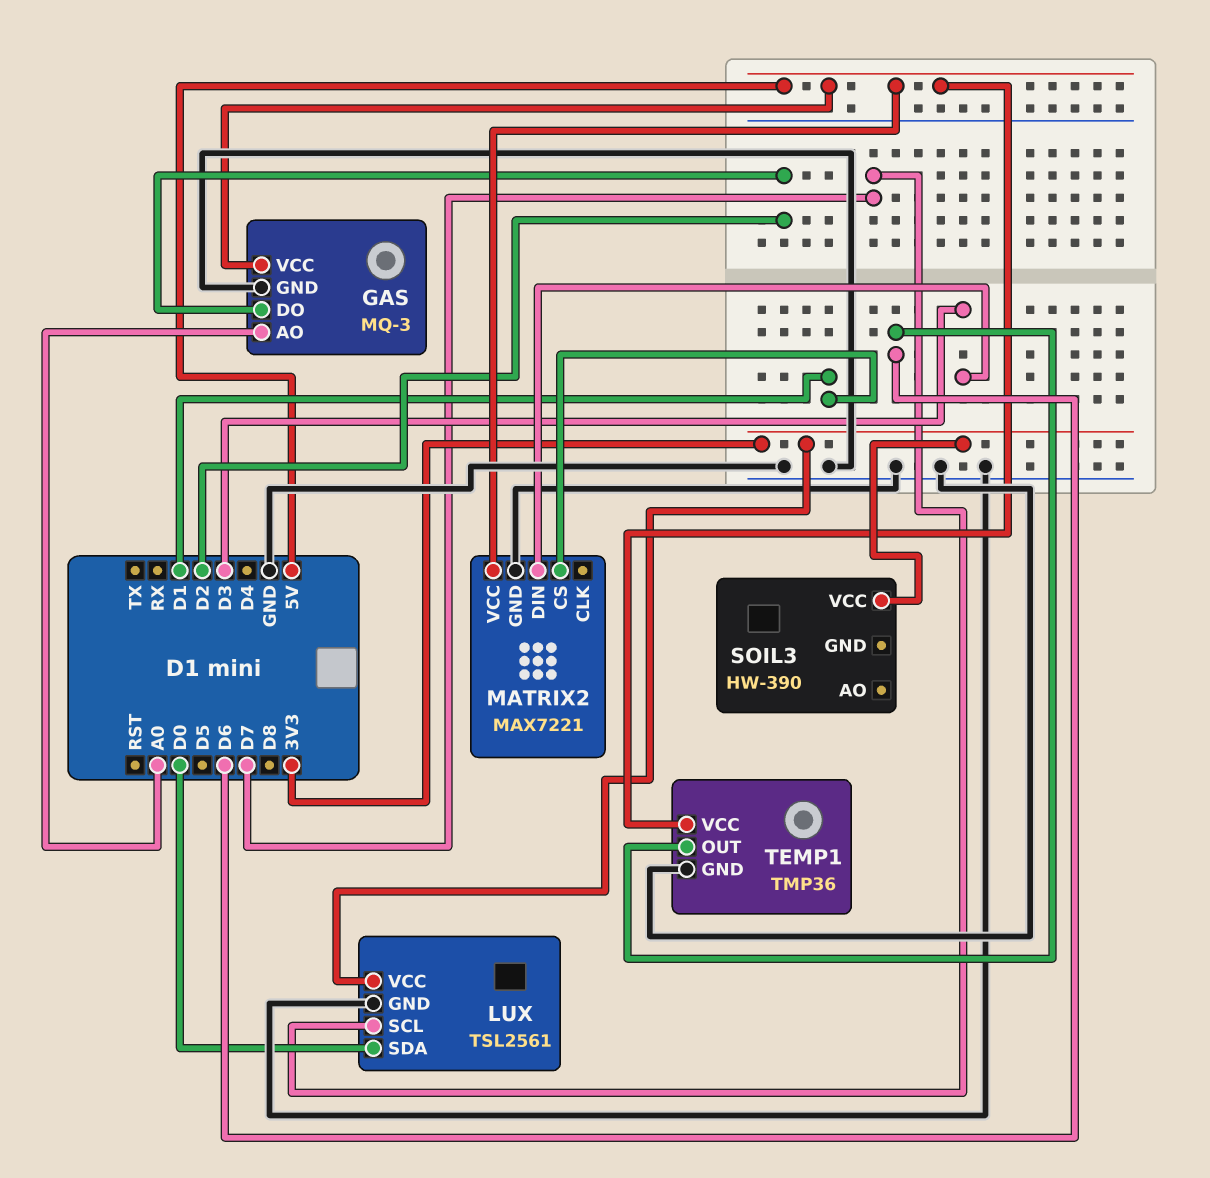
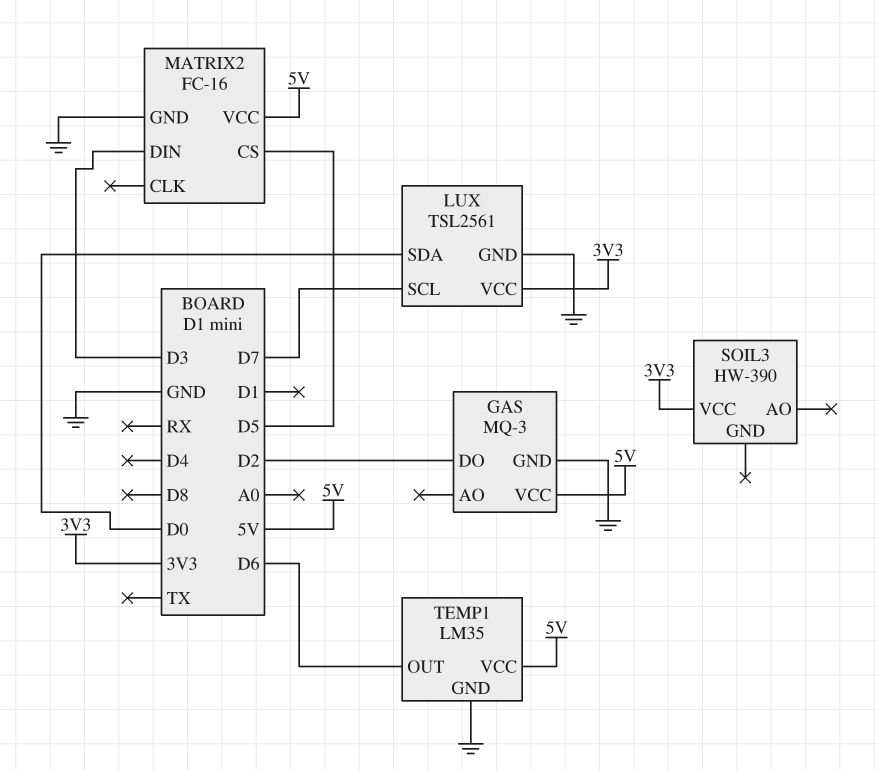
GAS pin AO: A0 -> none
MATRIX2: MAX7221 -> FC-16
MATRIX2 pin CS: D1 -> D5
TEMP1: TMP36 -> LM35

